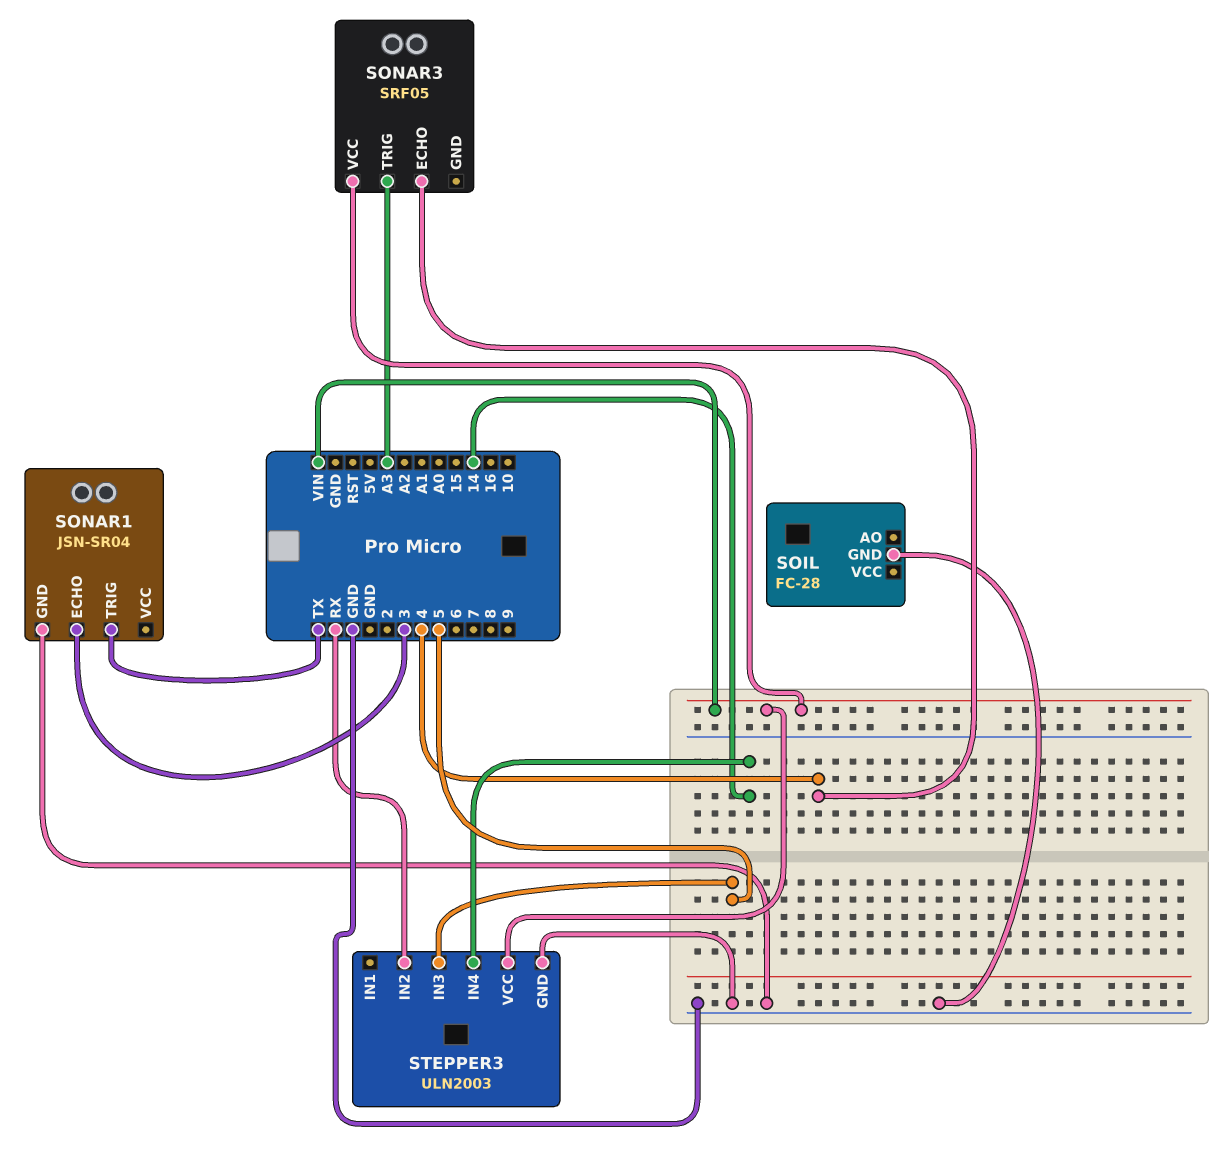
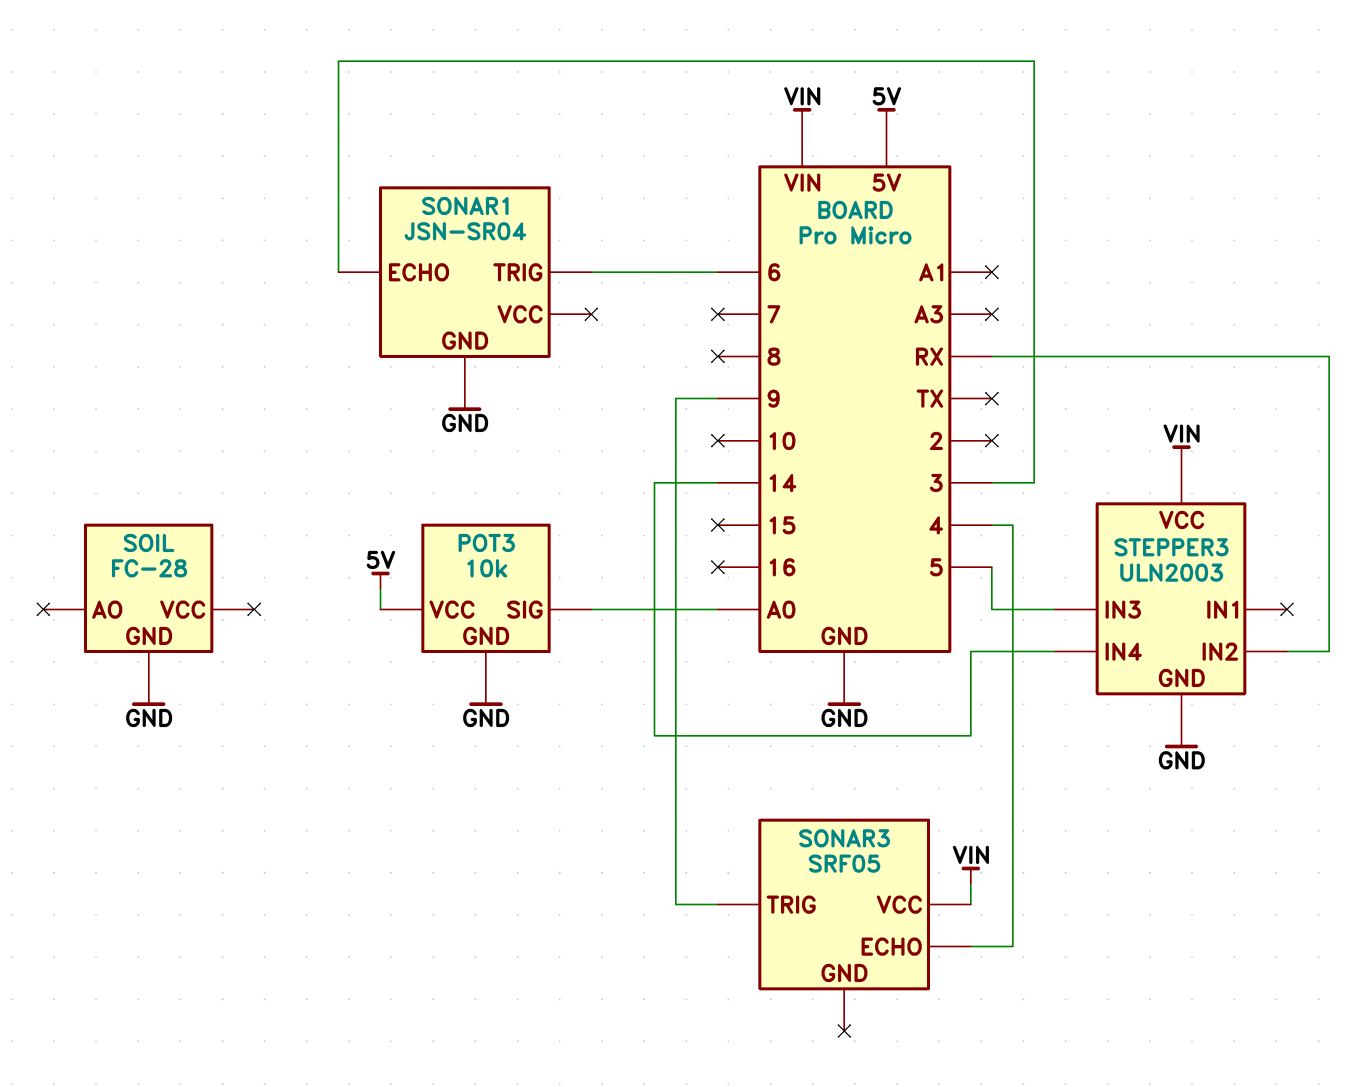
POT3: none -> 10k
POT3 pin GND: none -> GND
POT3 pin SIG: none -> A0
POT3 pin VCC: none -> 5V
SONAR1 pin TRIG: TX -> 6
SONAR3 pin TRIG: A3 -> 9

